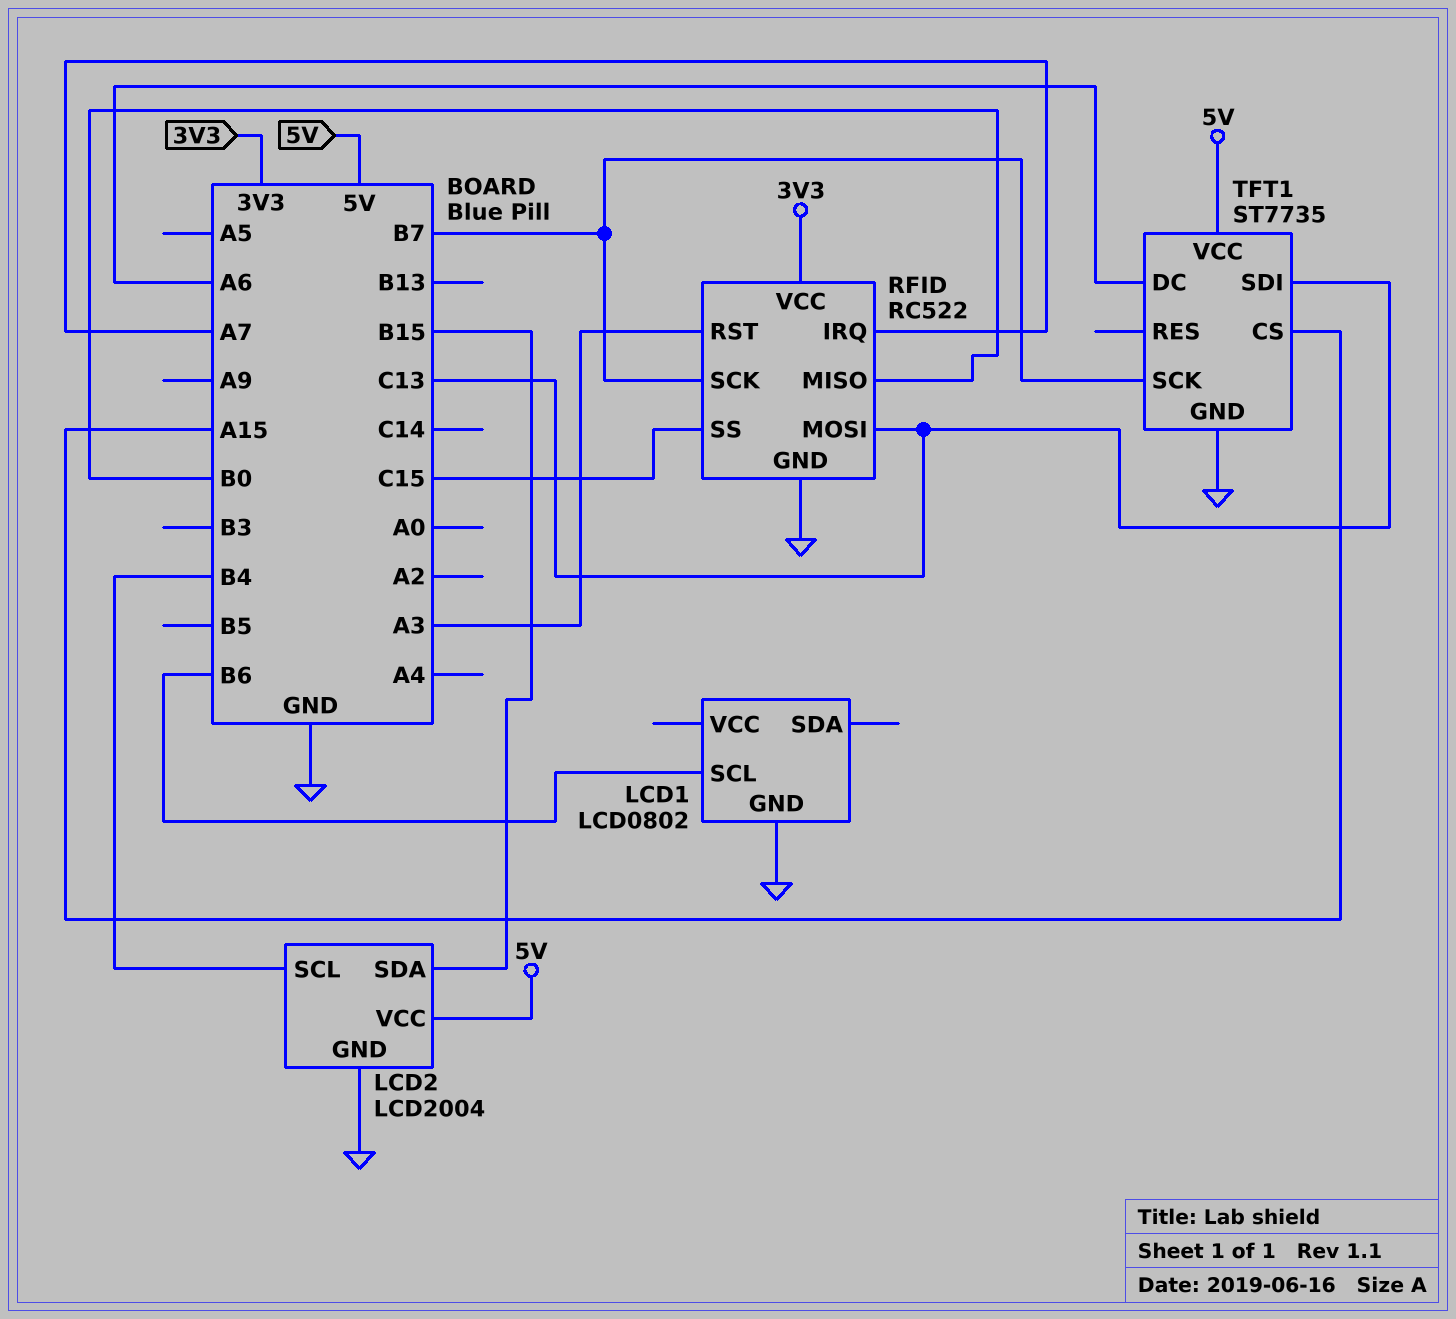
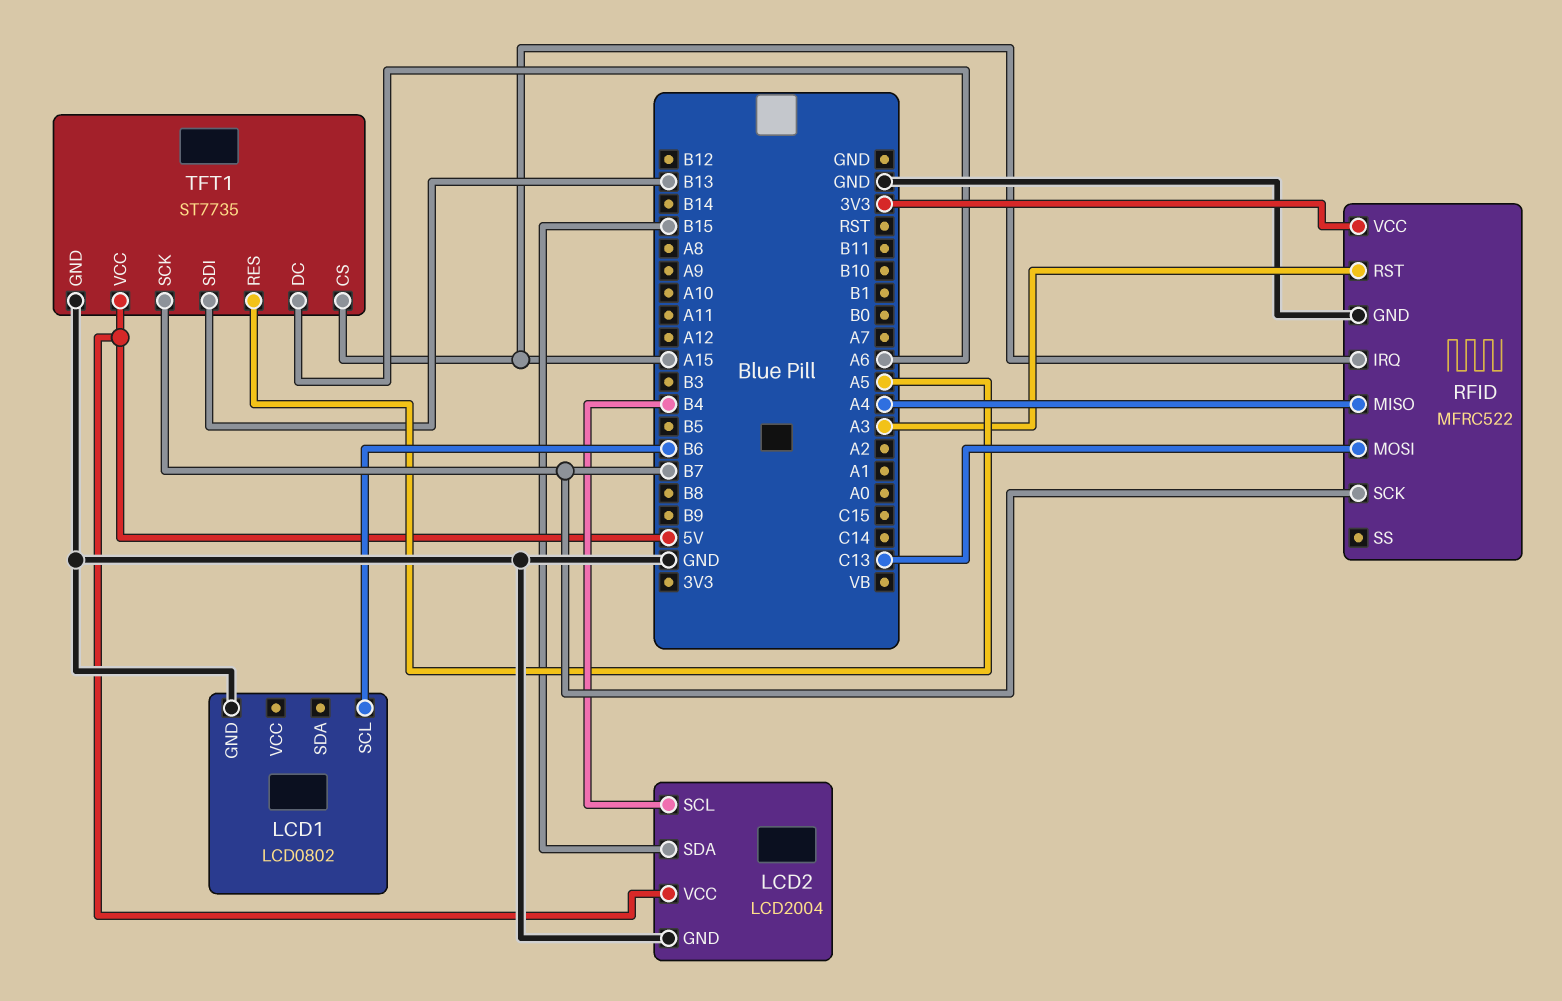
RFID: RC522 -> MFRC522
RFID pin IRQ: A7 -> A15
RFID pin MISO: B0 -> A4
RFID pin SS: C15 -> none
TFT1 pin RES: none -> A5
TFT1 pin SDI: C13 -> B13

